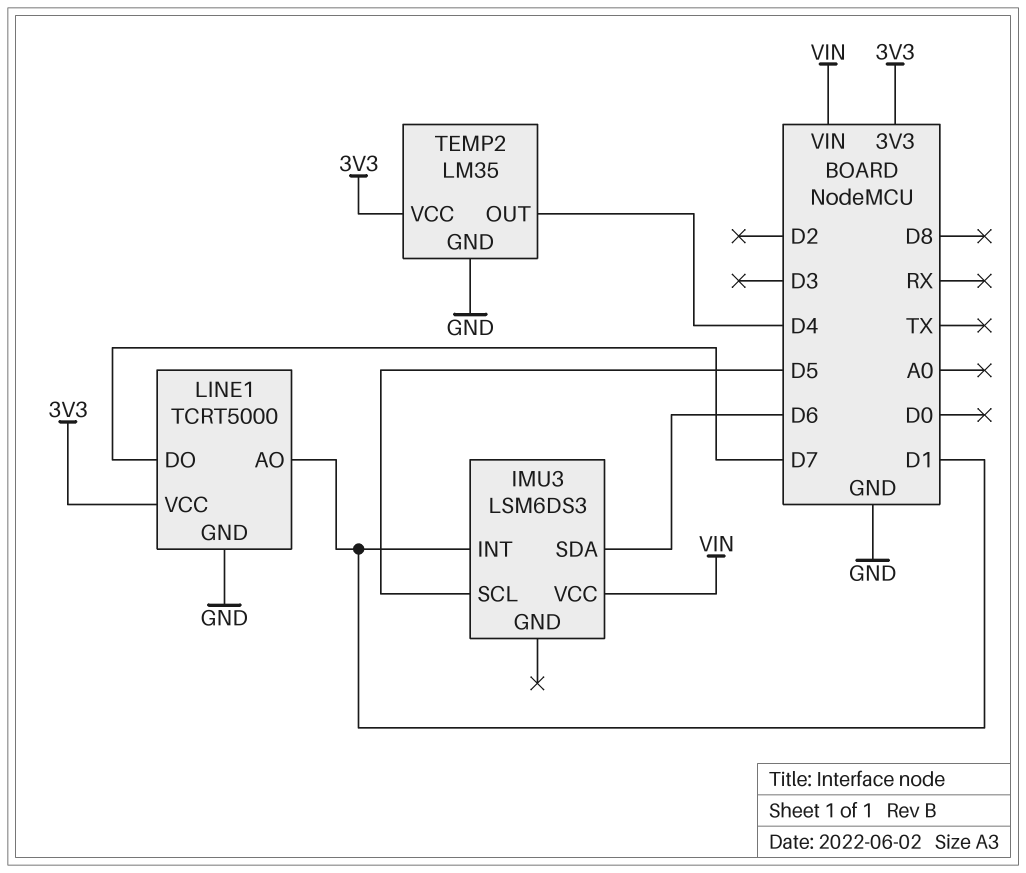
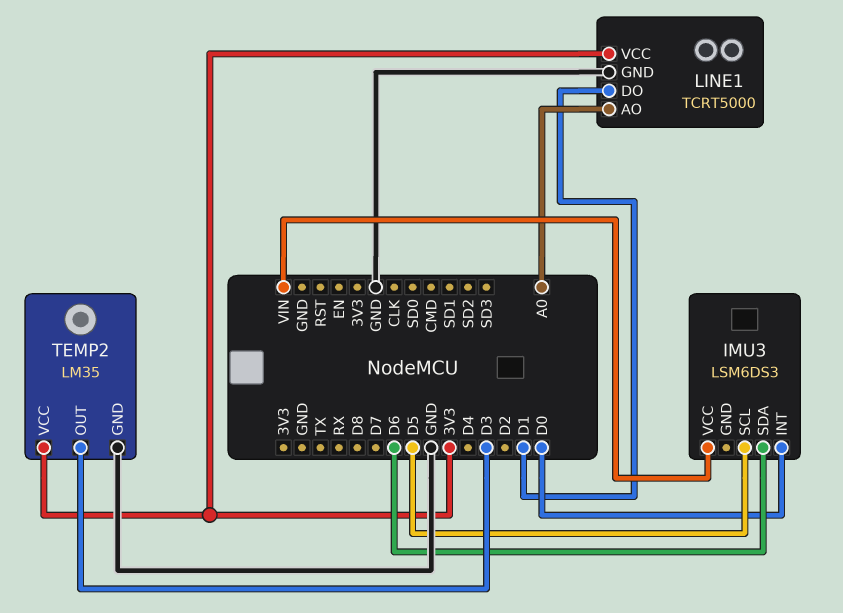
IMU3 pin INT: D1 -> D0
LINE1 pin AO: D1 -> A0
LINE1 pin DO: D7 -> D1
TEMP2 pin OUT: D4 -> D3

